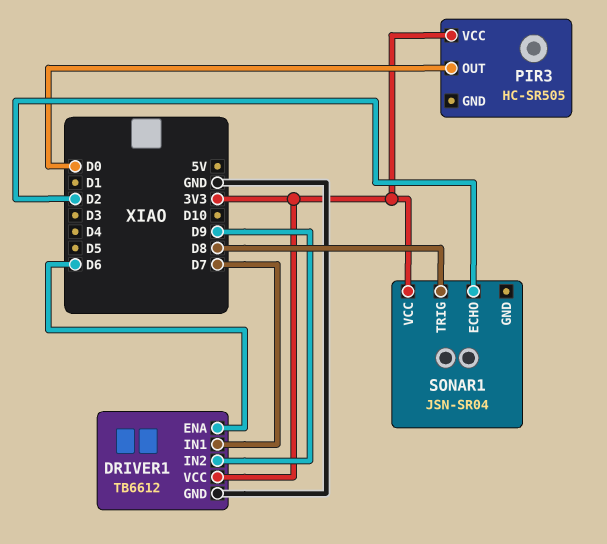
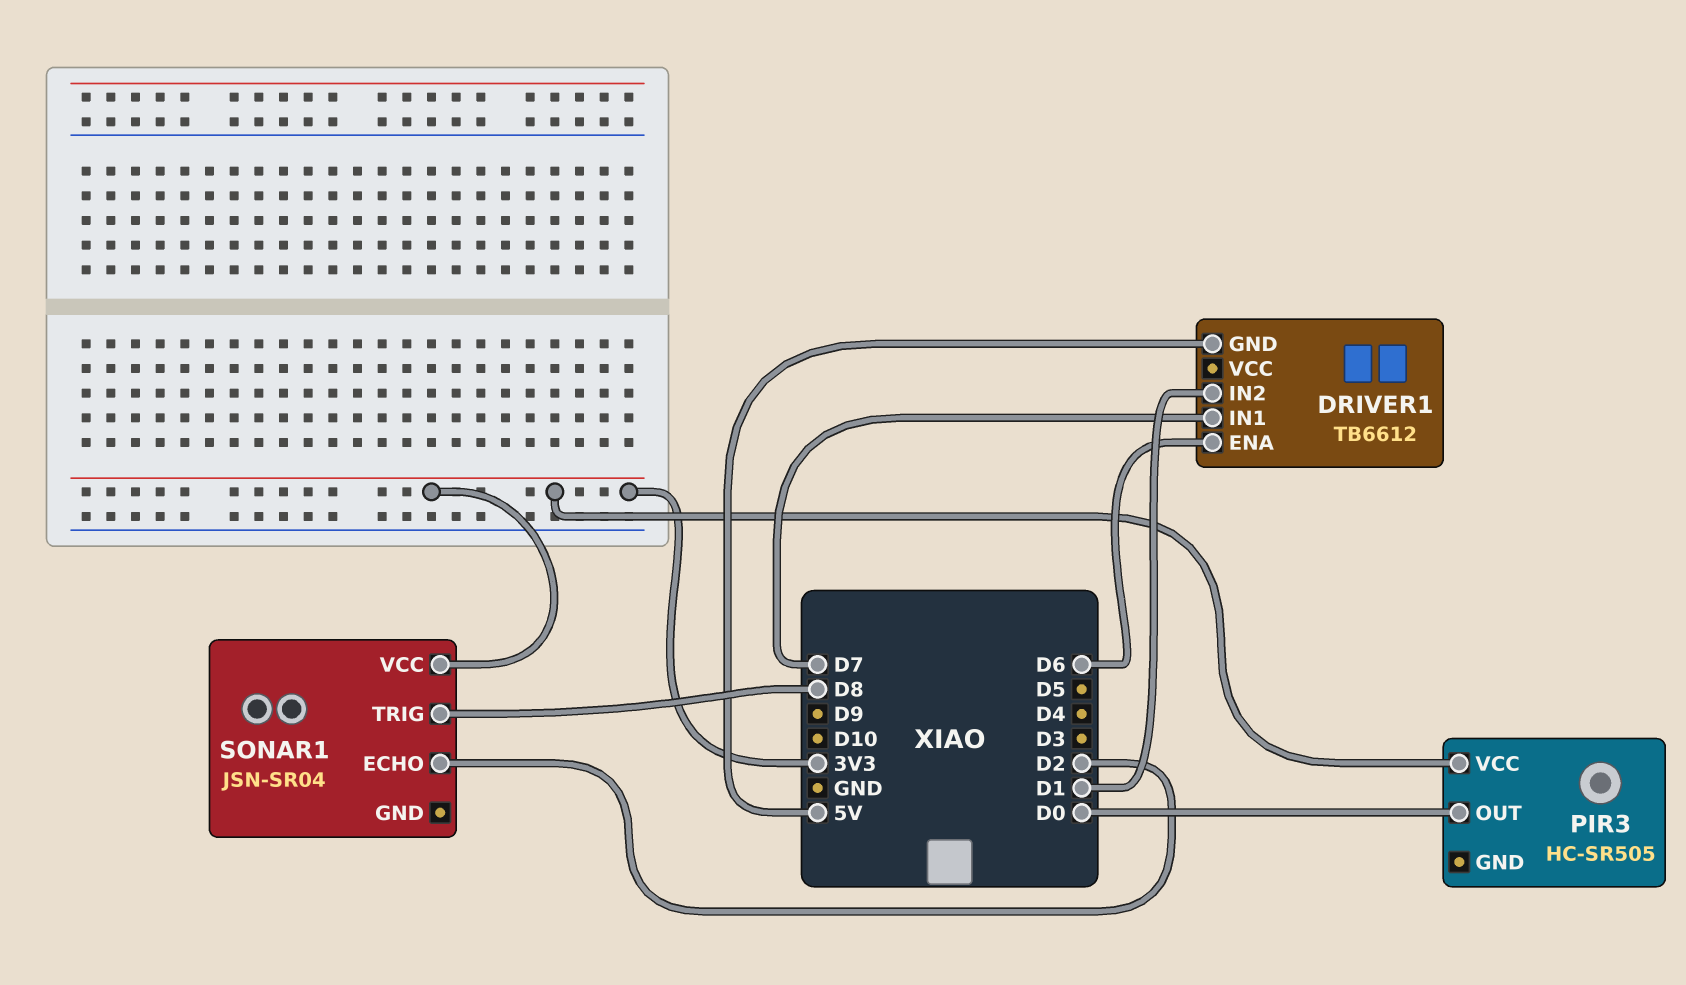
DRIVER1 pin GND: GND -> 5V
DRIVER1 pin IN2: D9 -> D1
DRIVER1 pin VCC: 3V3 -> none

